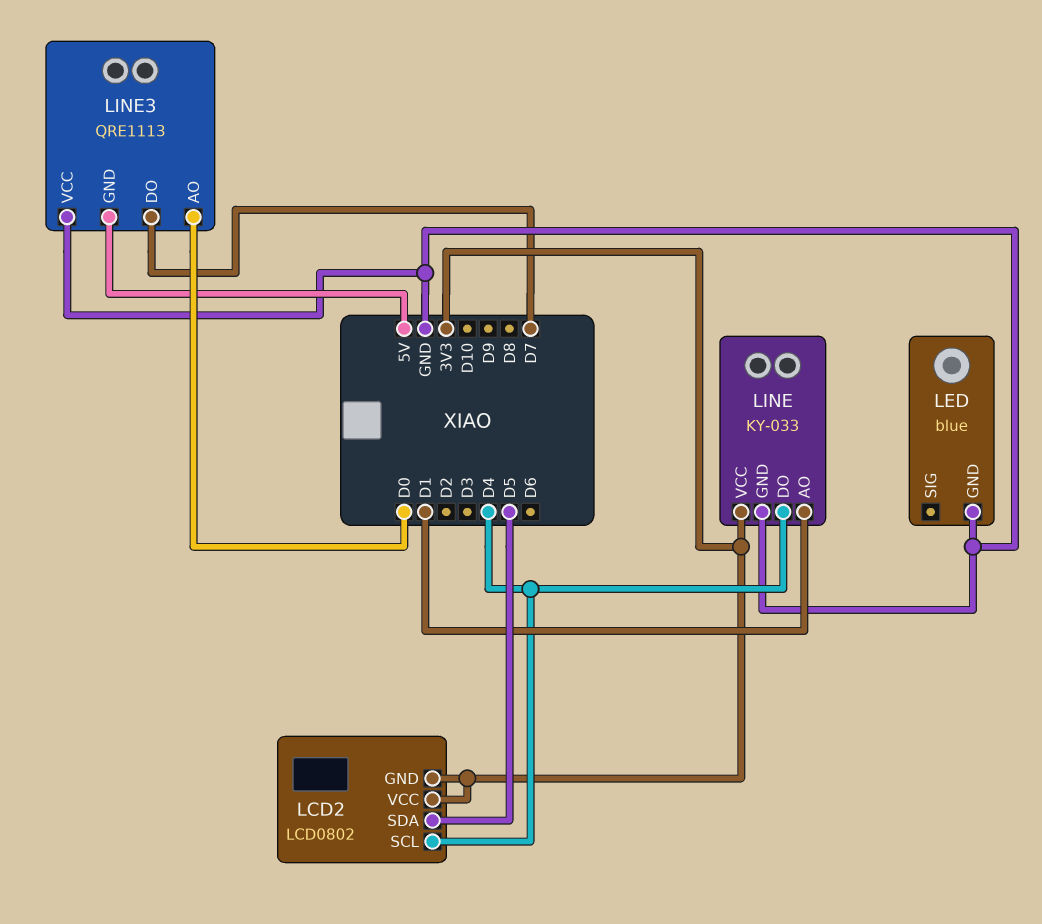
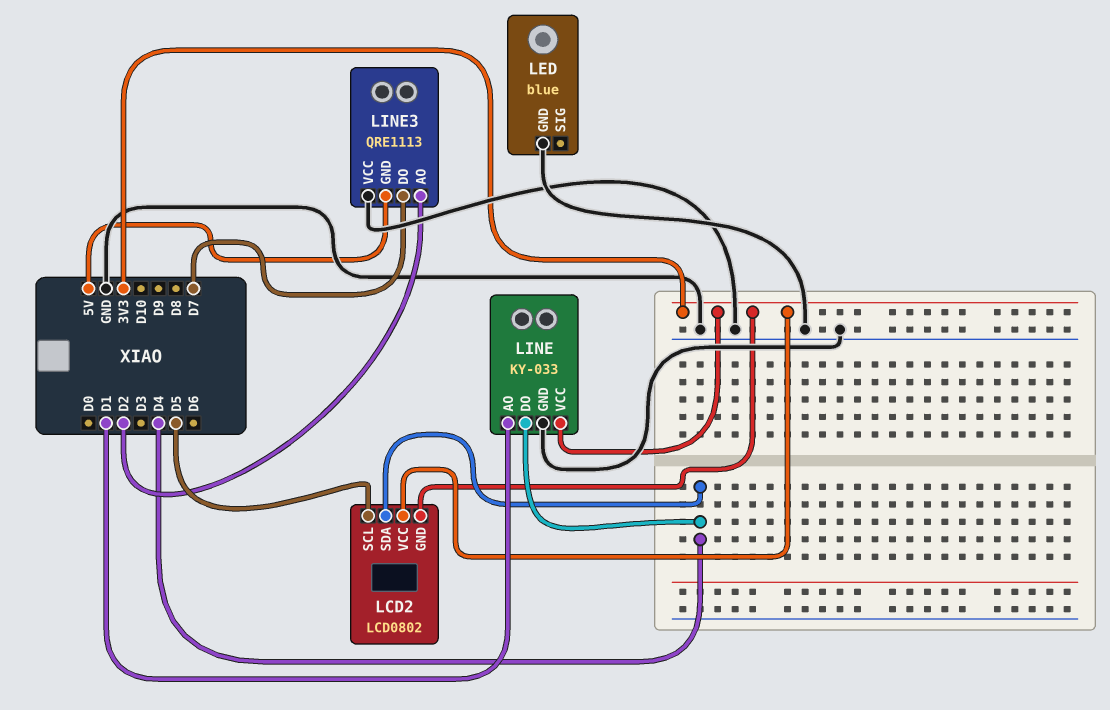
LCD2 pin SCL: D4 -> D5
LCD2 pin SDA: D5 -> D4
LINE3 pin AO: D0 -> D2

